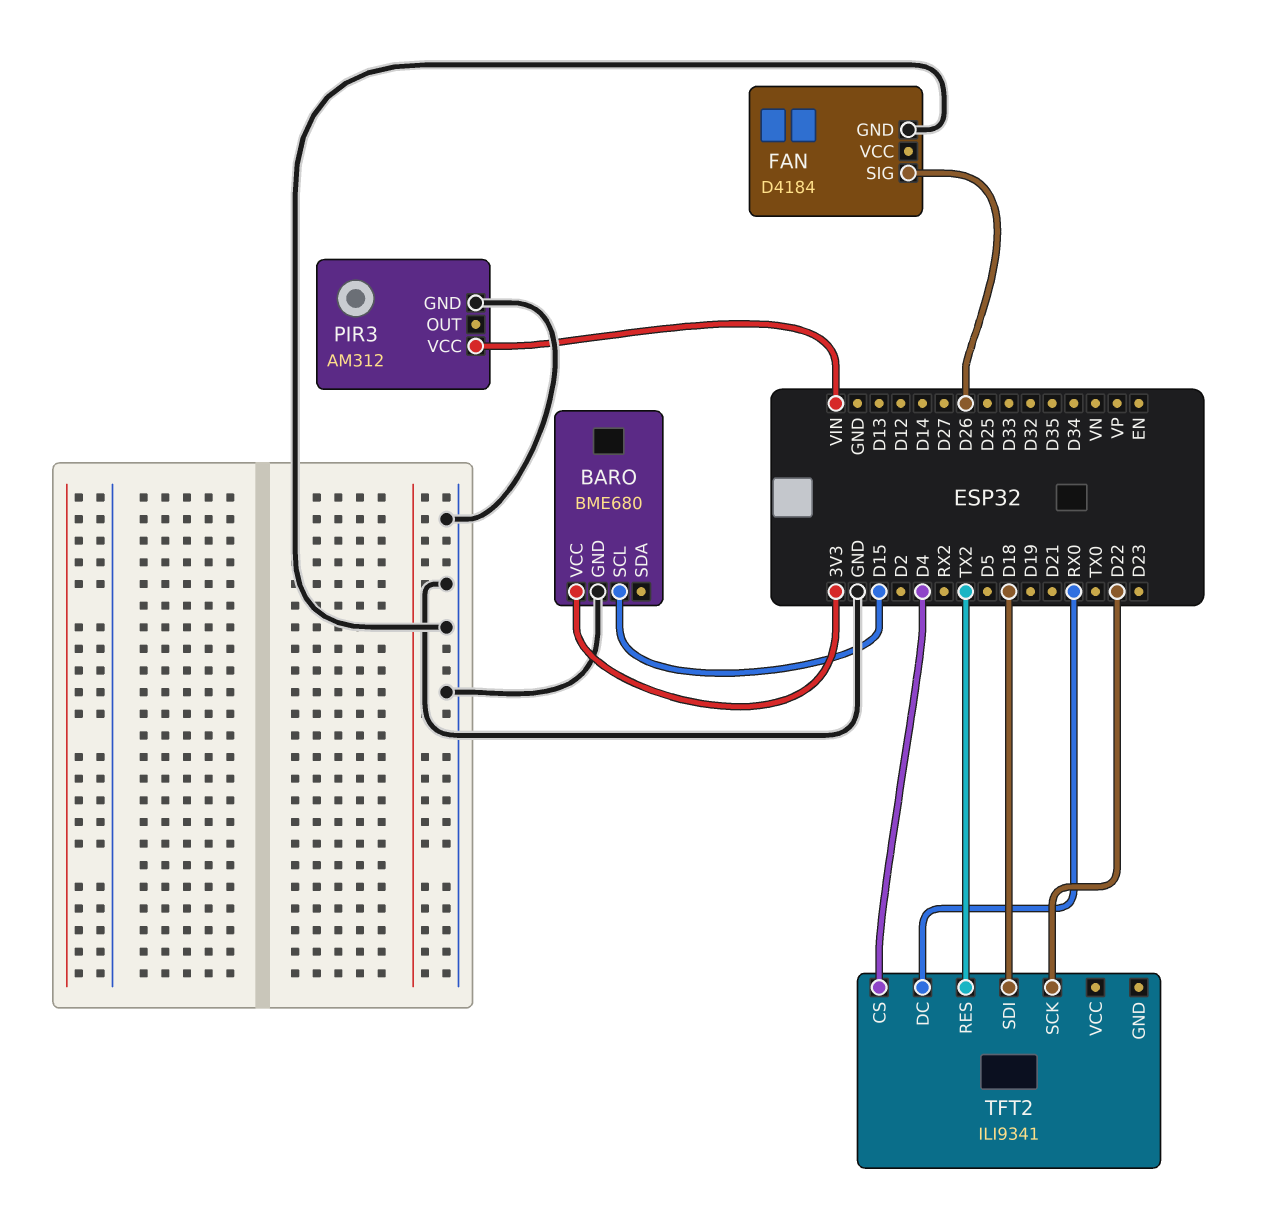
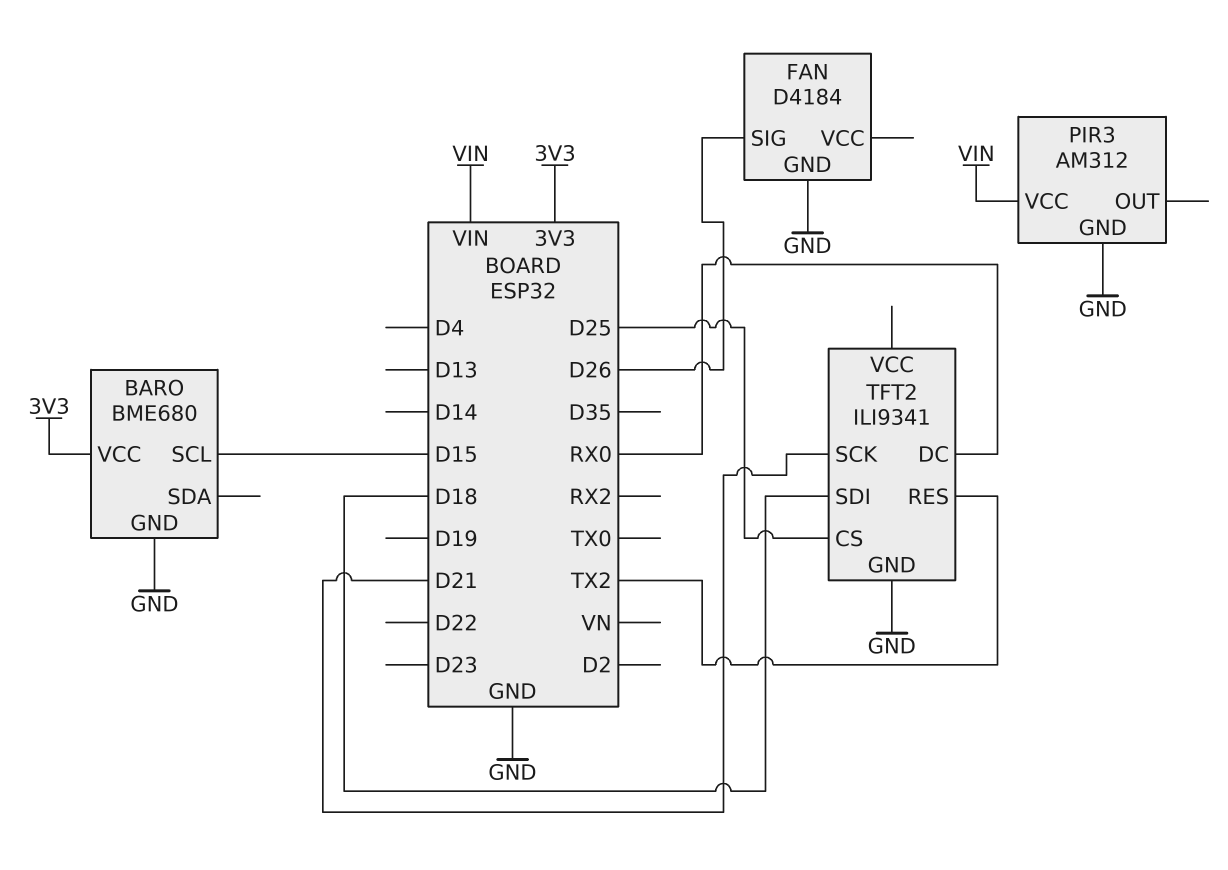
TFT2 pin CS: D4 -> D25
TFT2 pin GND: none -> GND
TFT2 pin SCK: D22 -> D21

